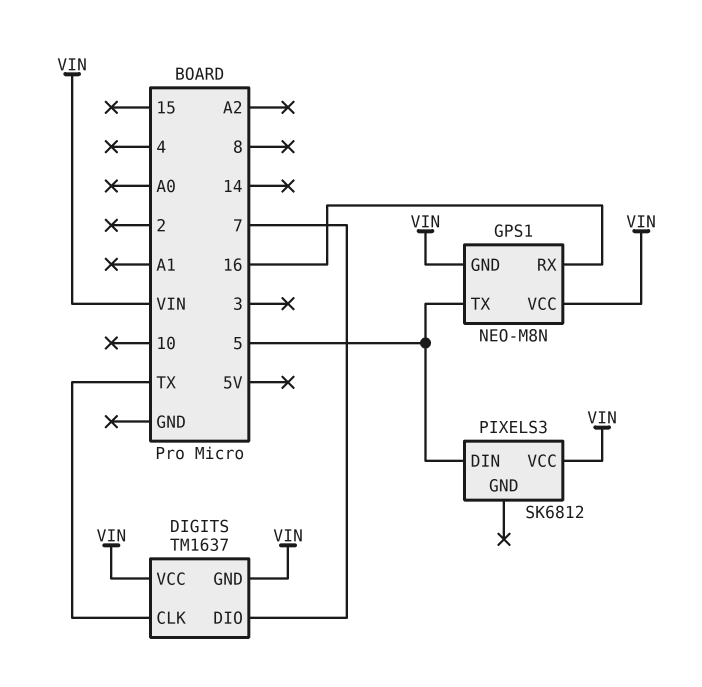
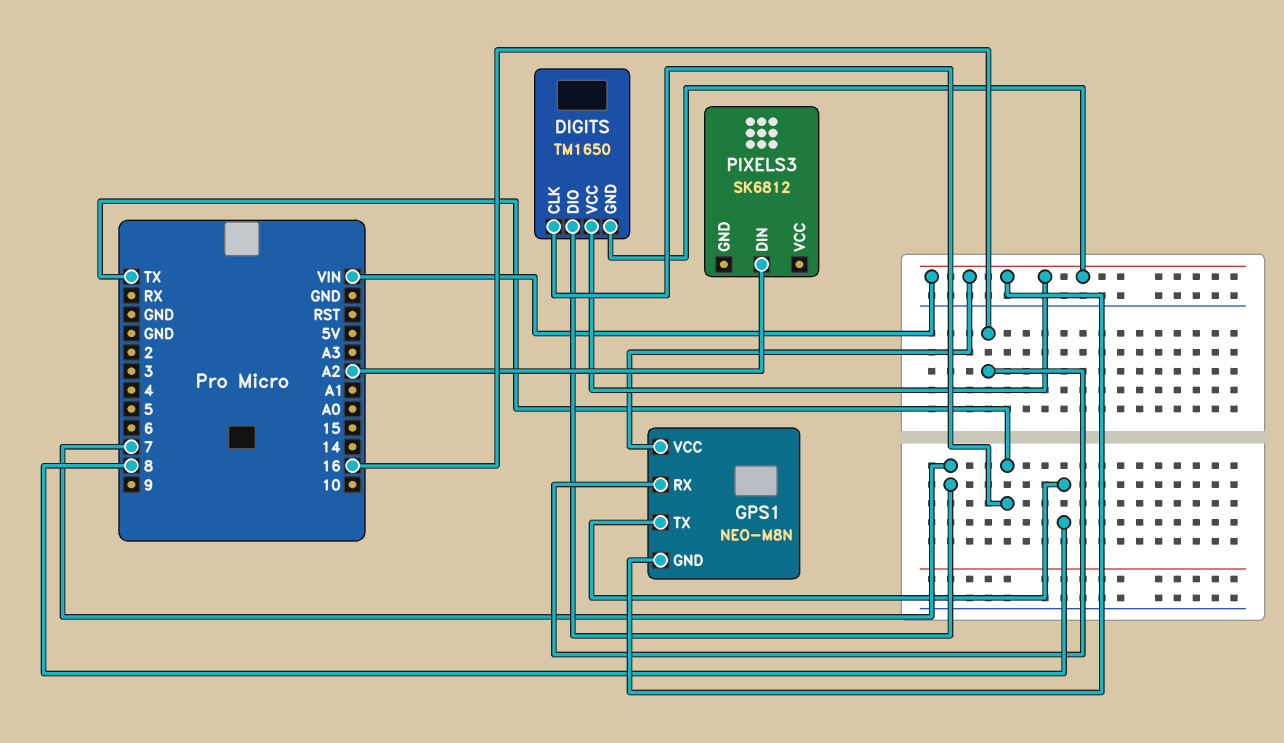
DIGITS: TM1637 -> TM1650
GPS1 pin TX: 5 -> 8
PIXELS3 pin DIN: 5 -> A2
PIXELS3 pin VCC: VIN -> none

